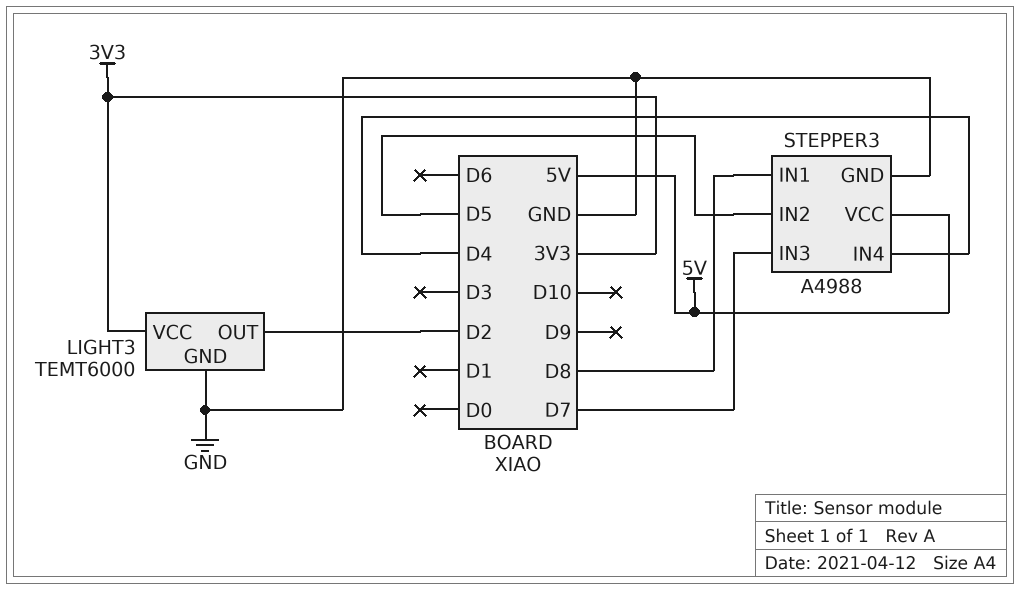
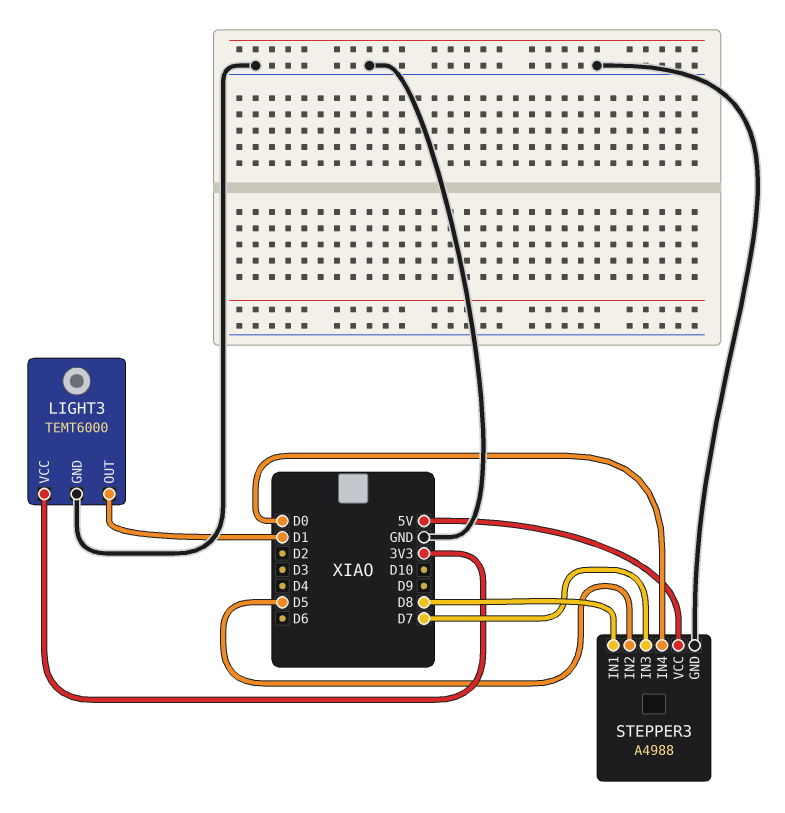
LIGHT3 pin OUT: D2 -> D1
STEPPER3 pin IN4: D4 -> D0

